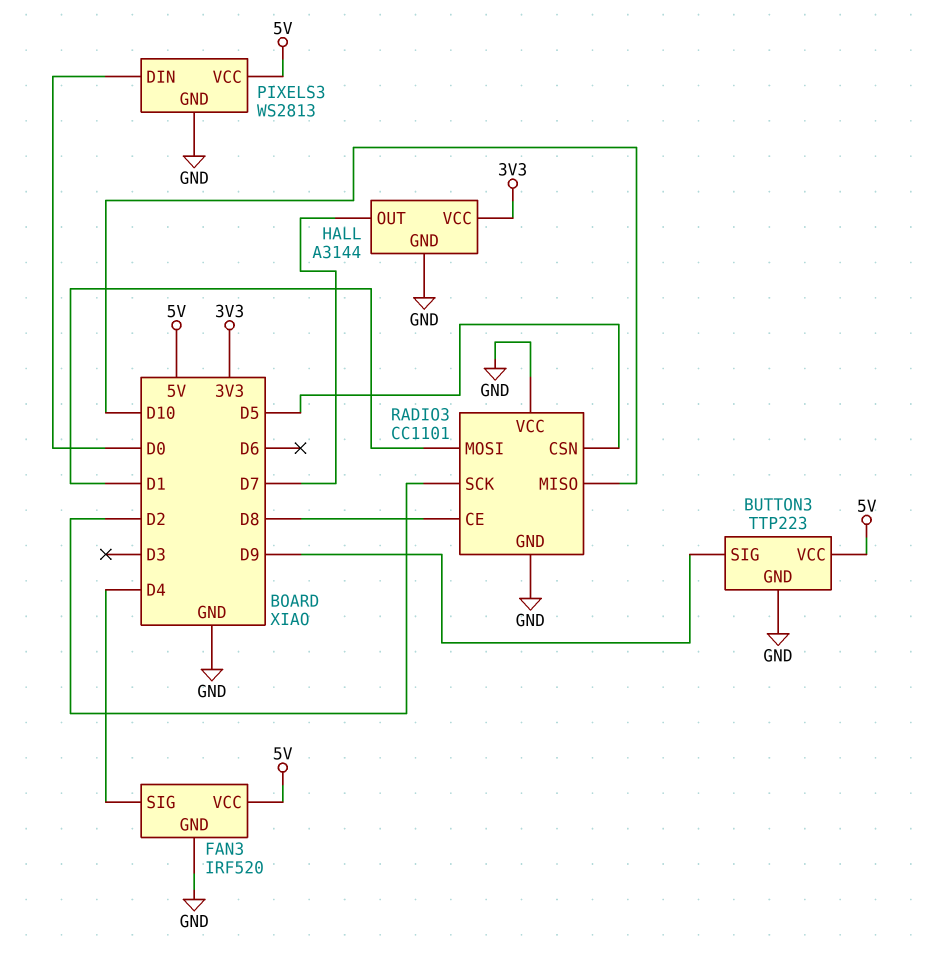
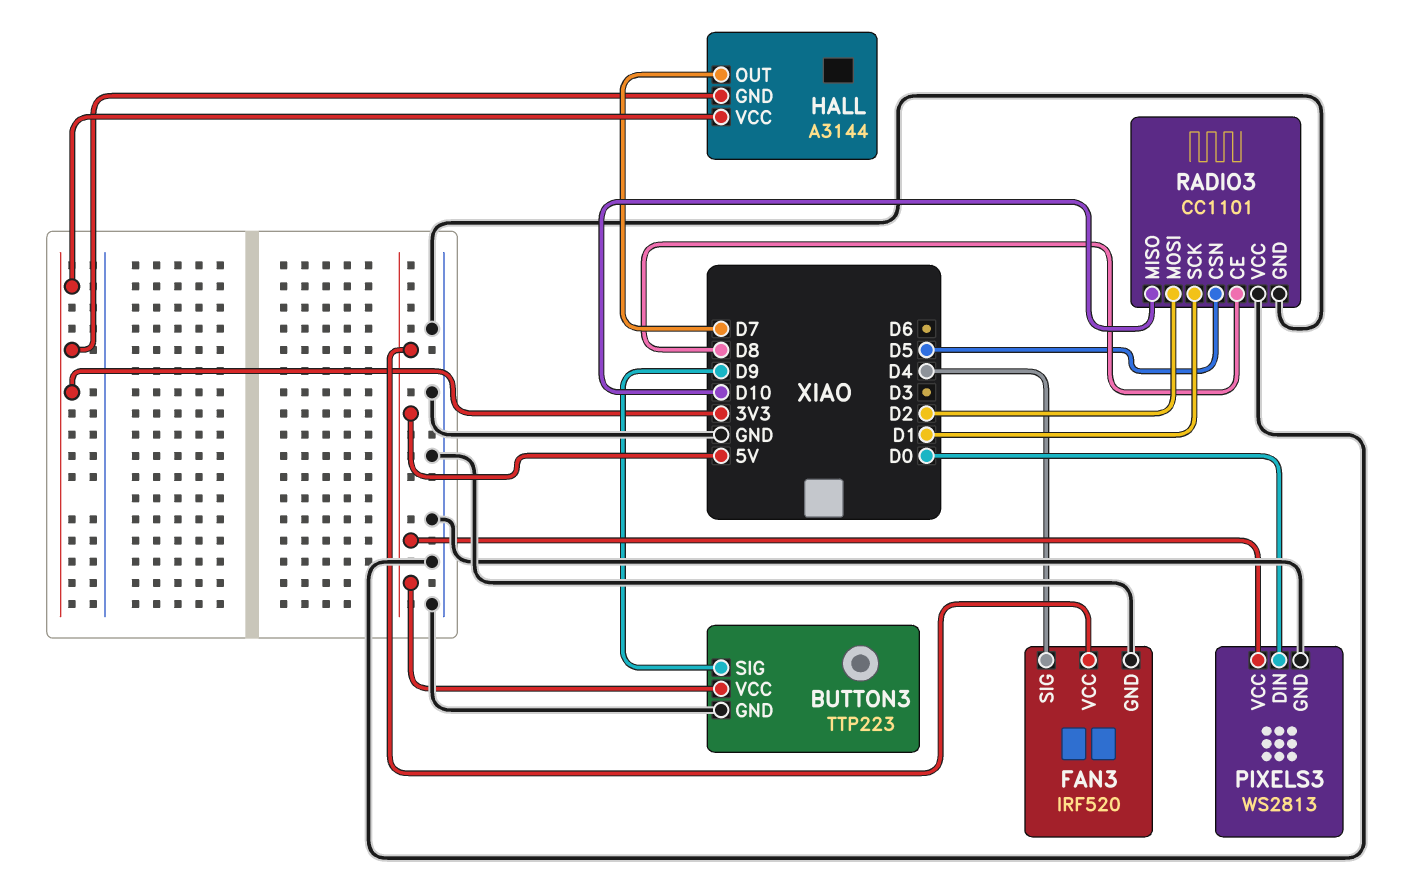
HALL pin GND: GND -> 3V3
RADIO3 pin MOSI: D1 -> D2
RADIO3 pin SCK: D2 -> D1

